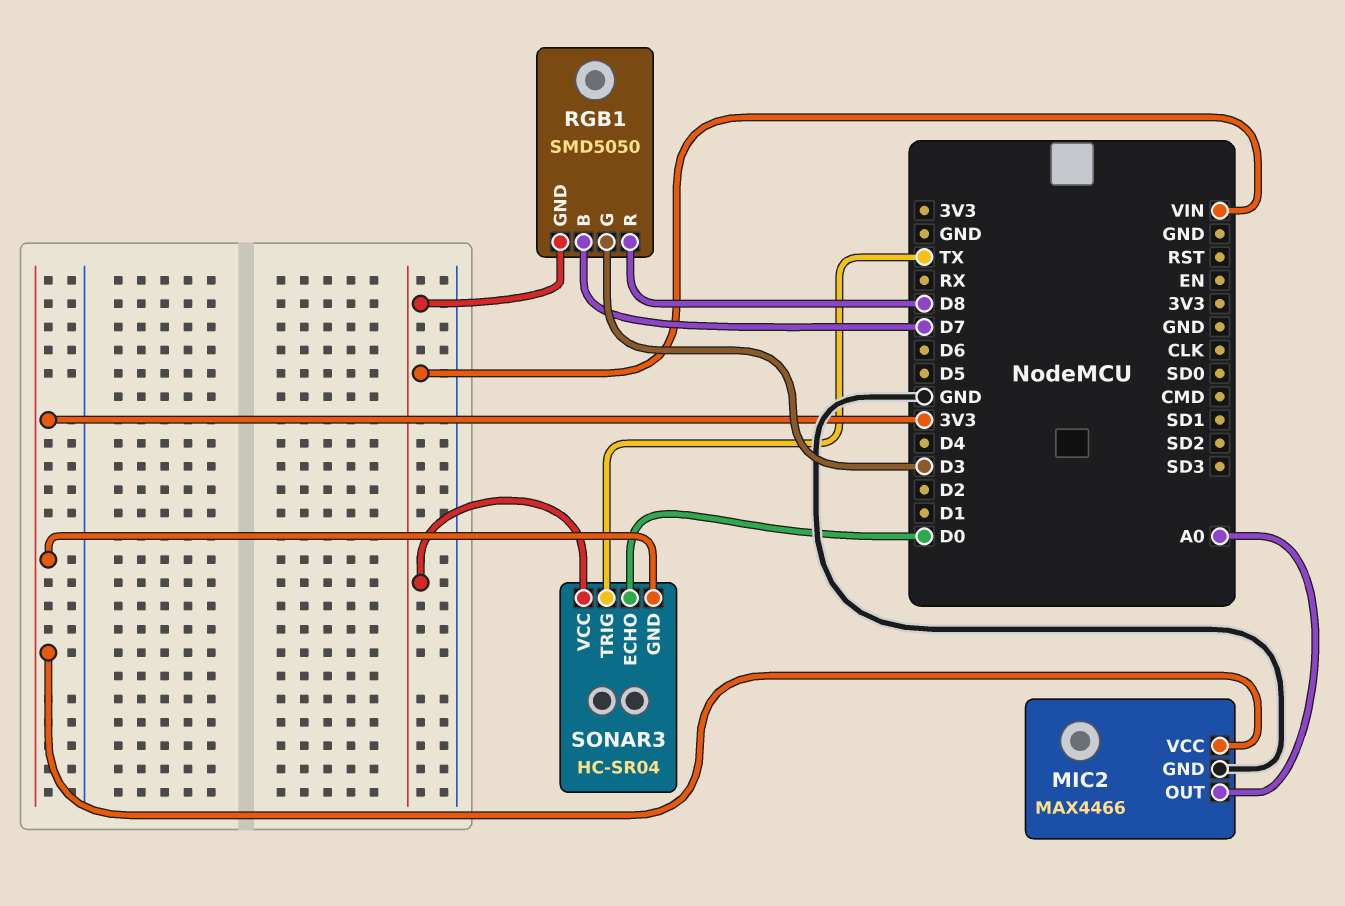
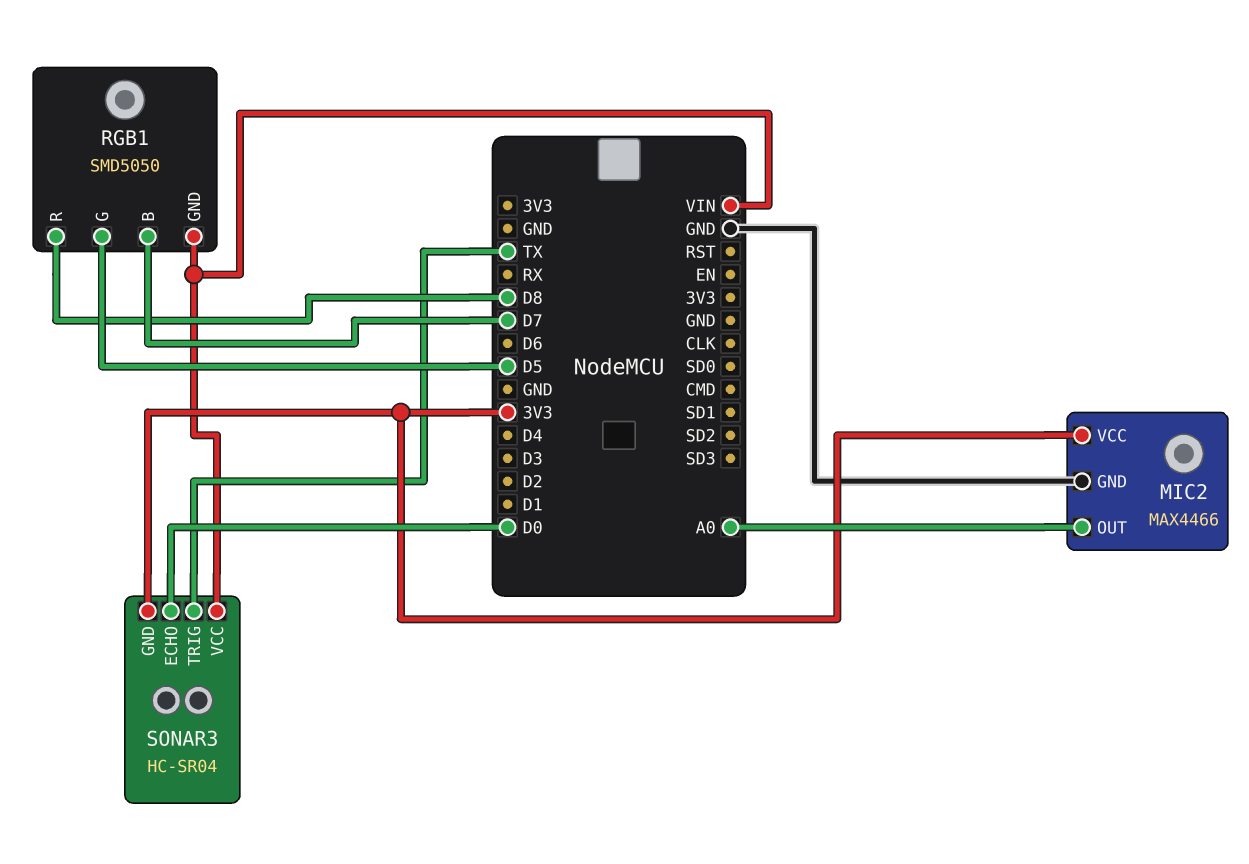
RGB1 pin G: D3 -> D5

